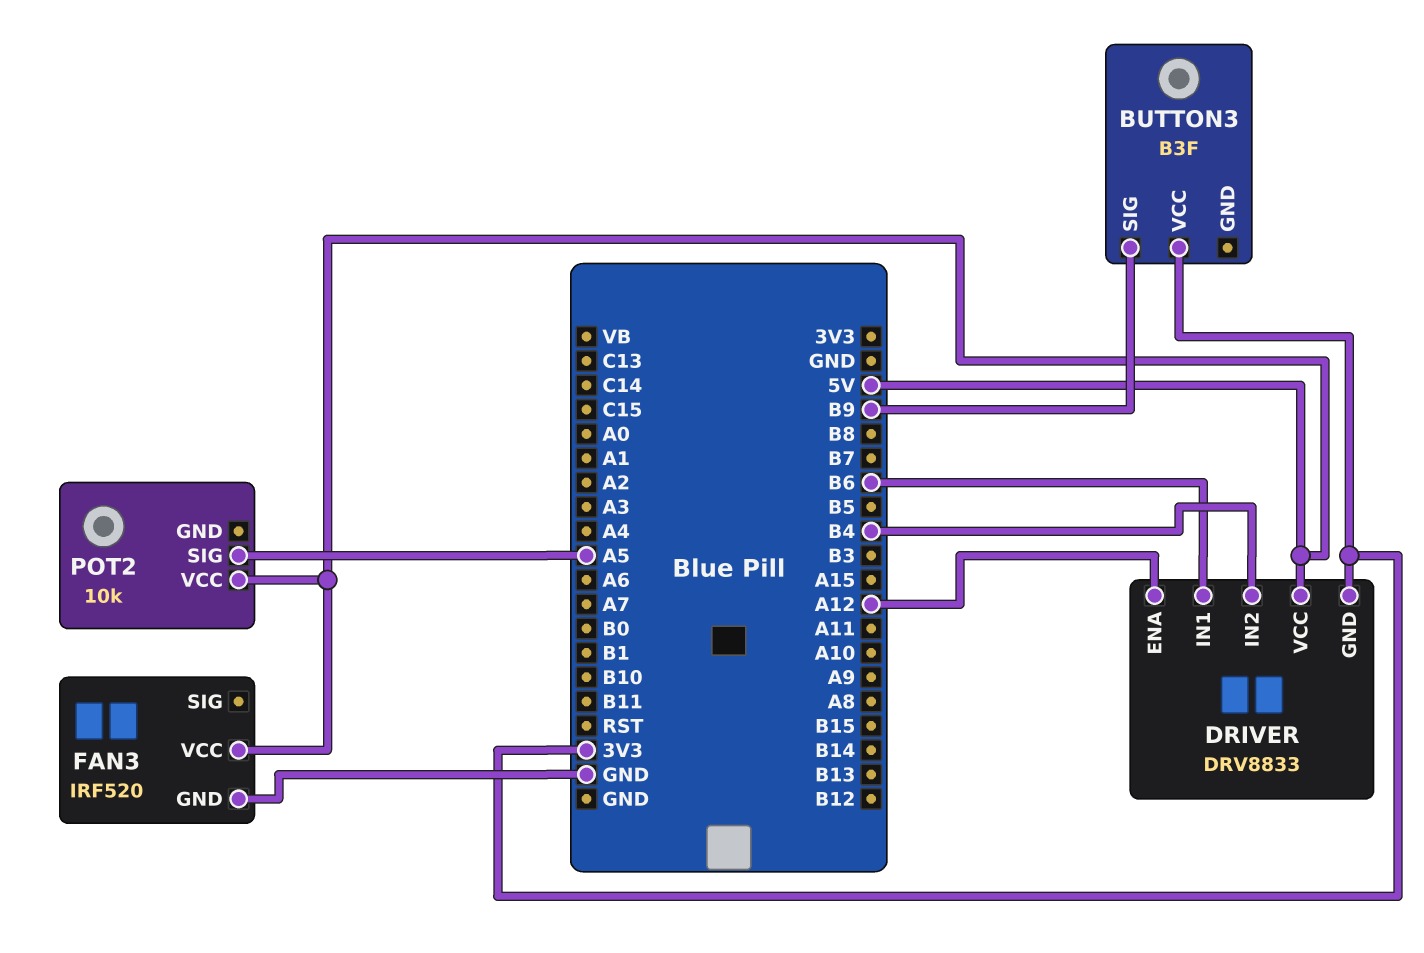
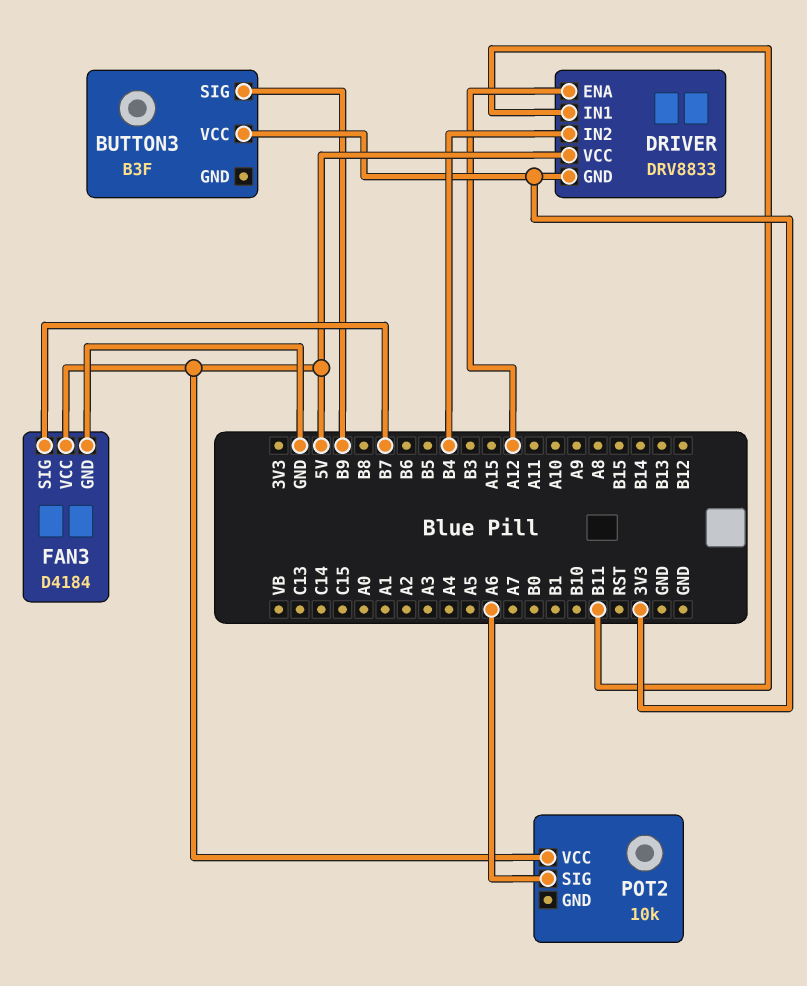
DRIVER pin IN1: B6 -> B11
FAN3: IRF520 -> D4184
FAN3 pin SIG: none -> B7
POT2 pin SIG: A5 -> A6

